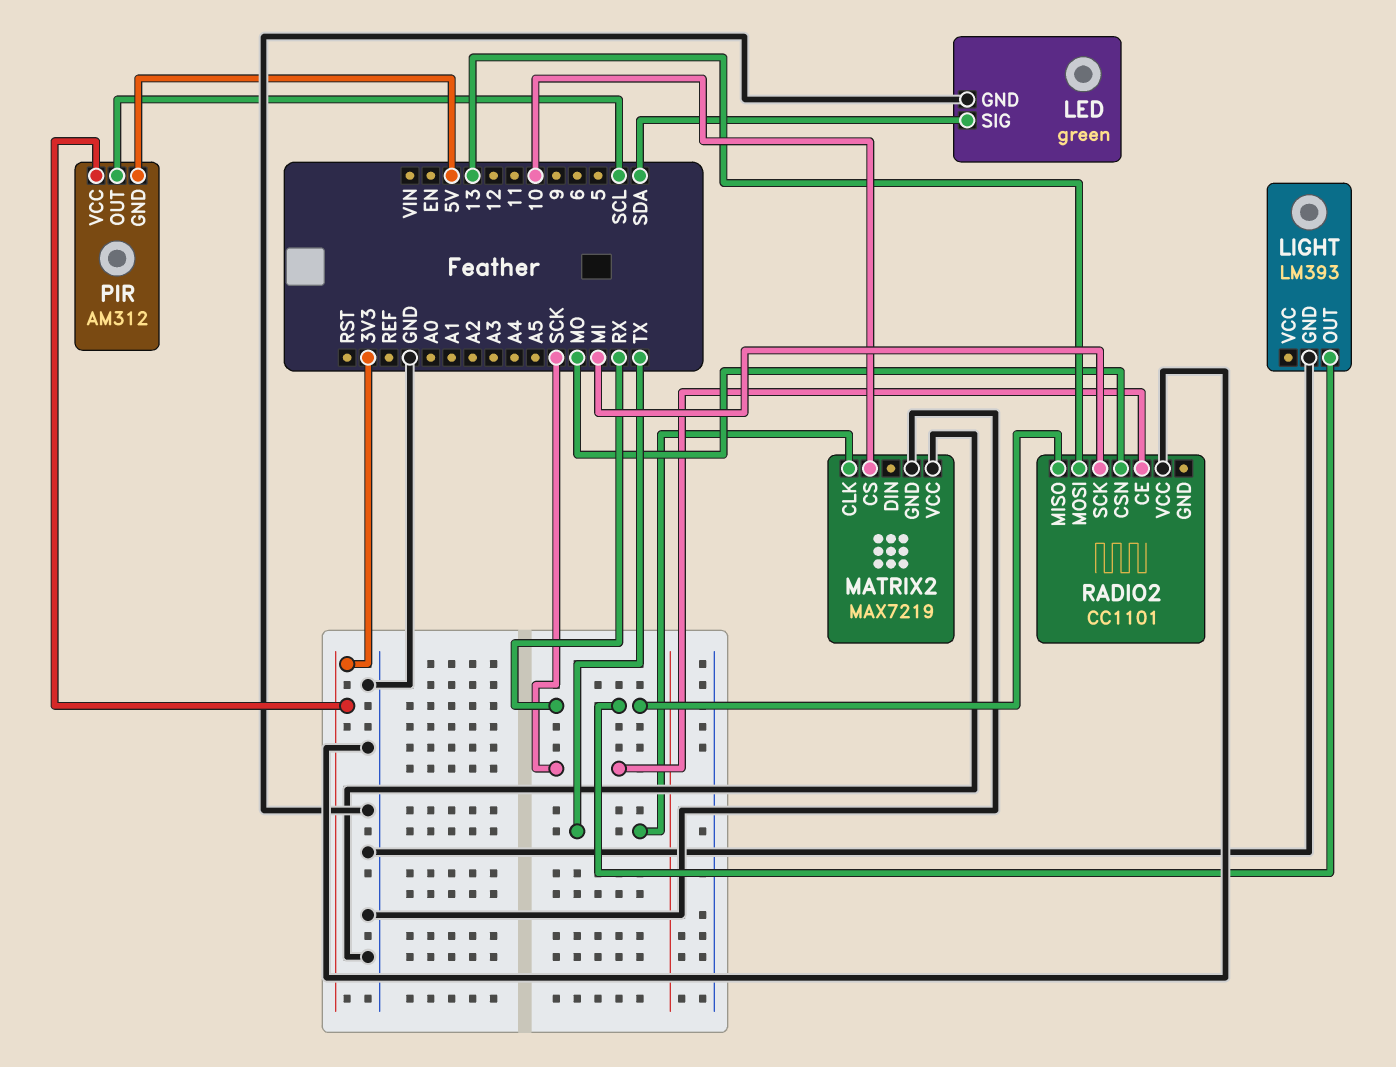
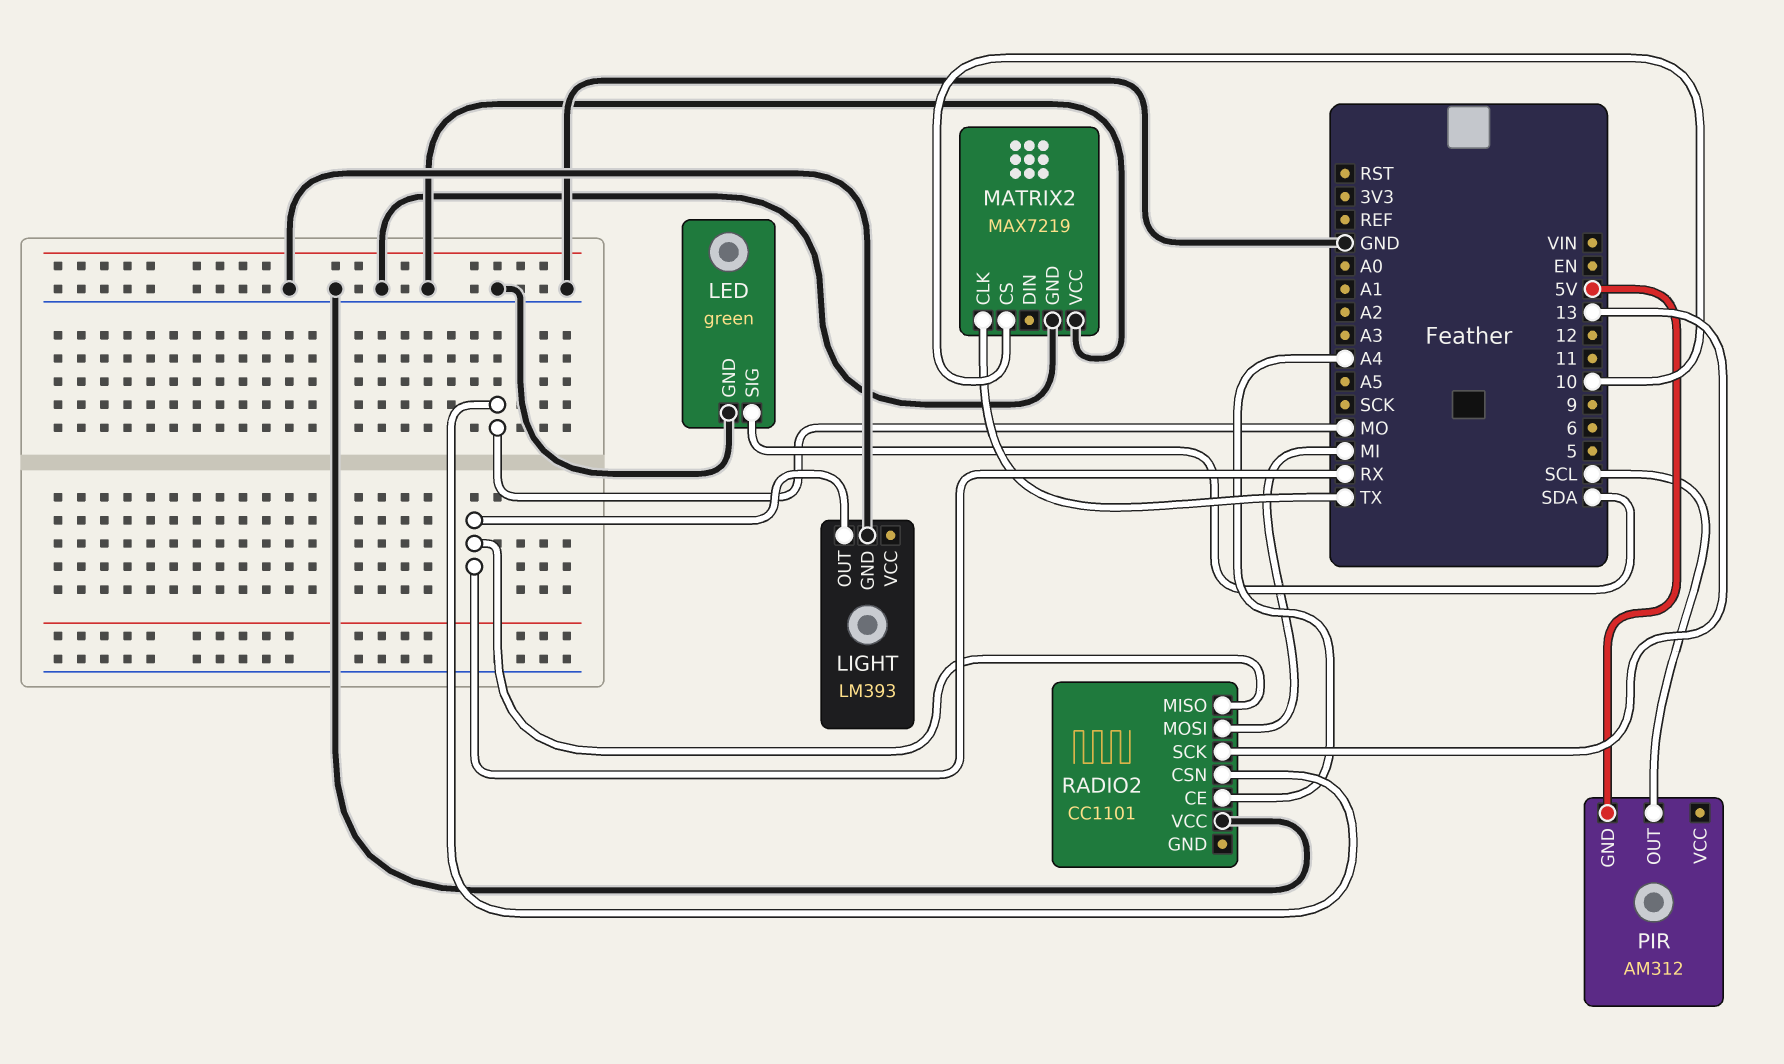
PIR pin VCC: 3V3 -> none
RADIO2 pin CE: SCK -> A4
RADIO2 pin MOSI: 13 -> MI
RADIO2 pin SCK: MI -> 13

